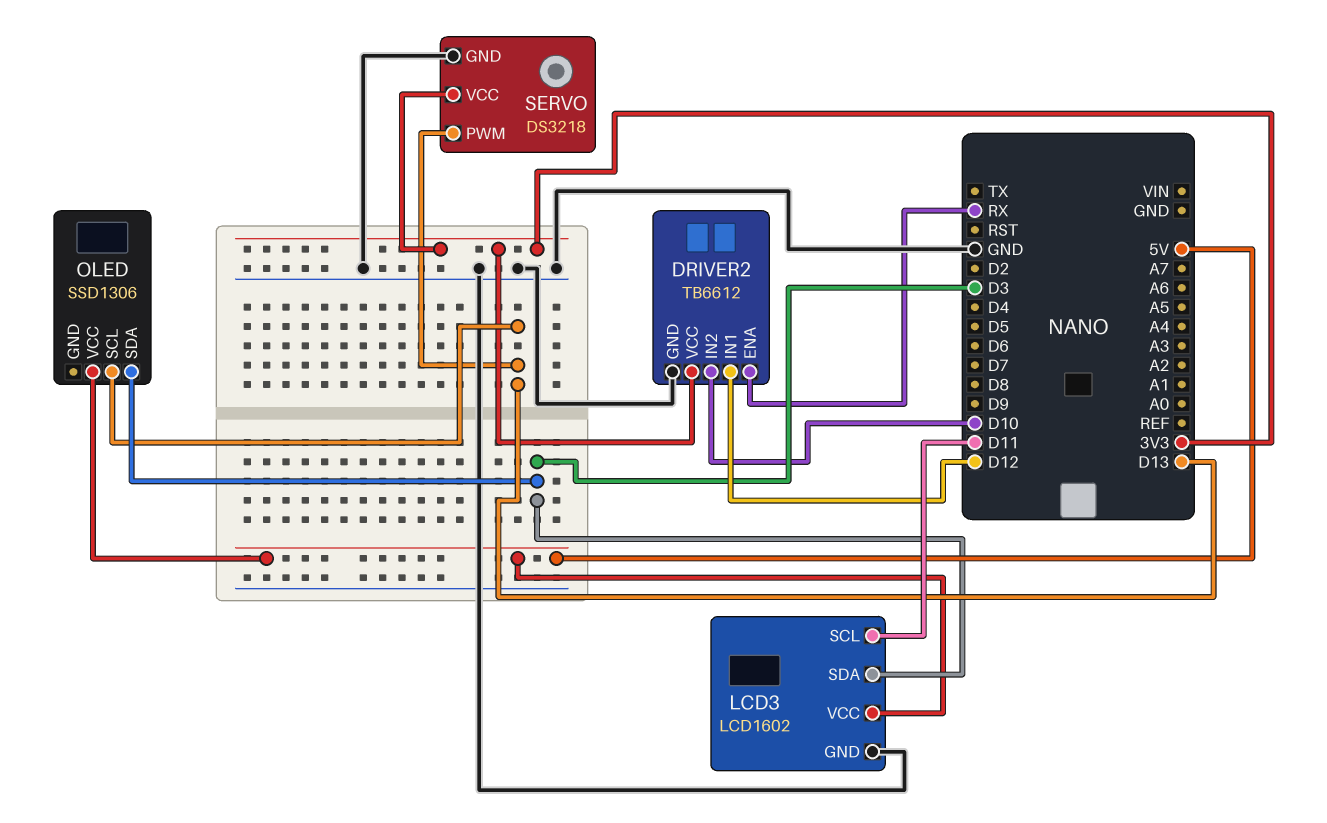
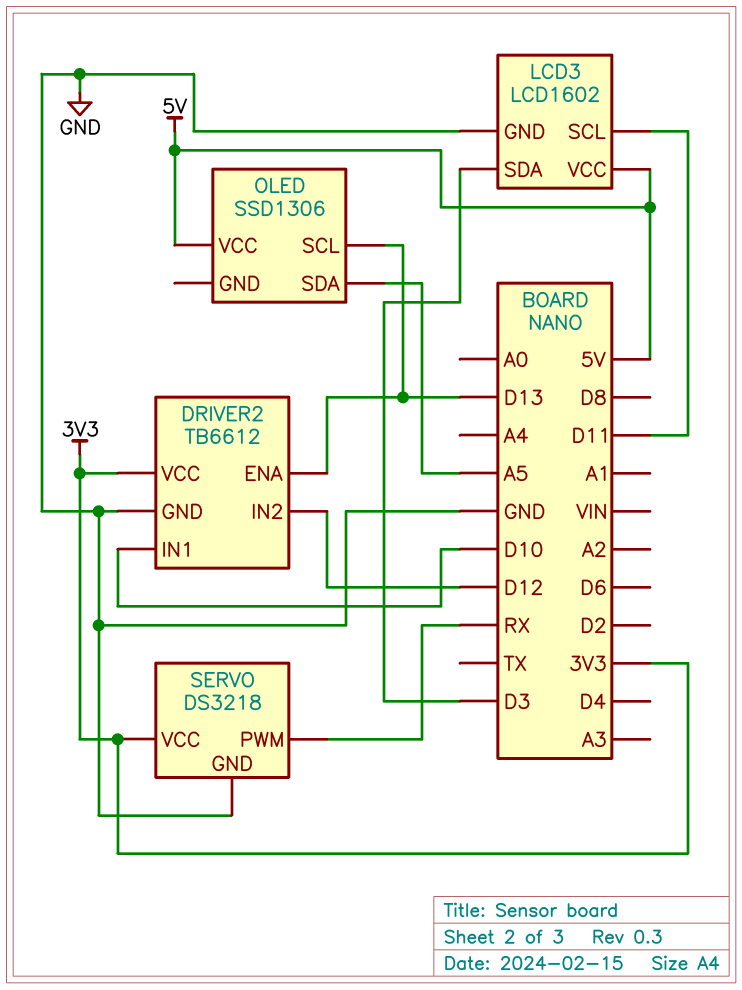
DRIVER2 pin ENA: RX -> D13
DRIVER2 pin IN1: D12 -> D10
DRIVER2 pin IN2: D10 -> D12
OLED pin SDA: D3 -> A5
SERVO pin PWM: D13 -> RX

